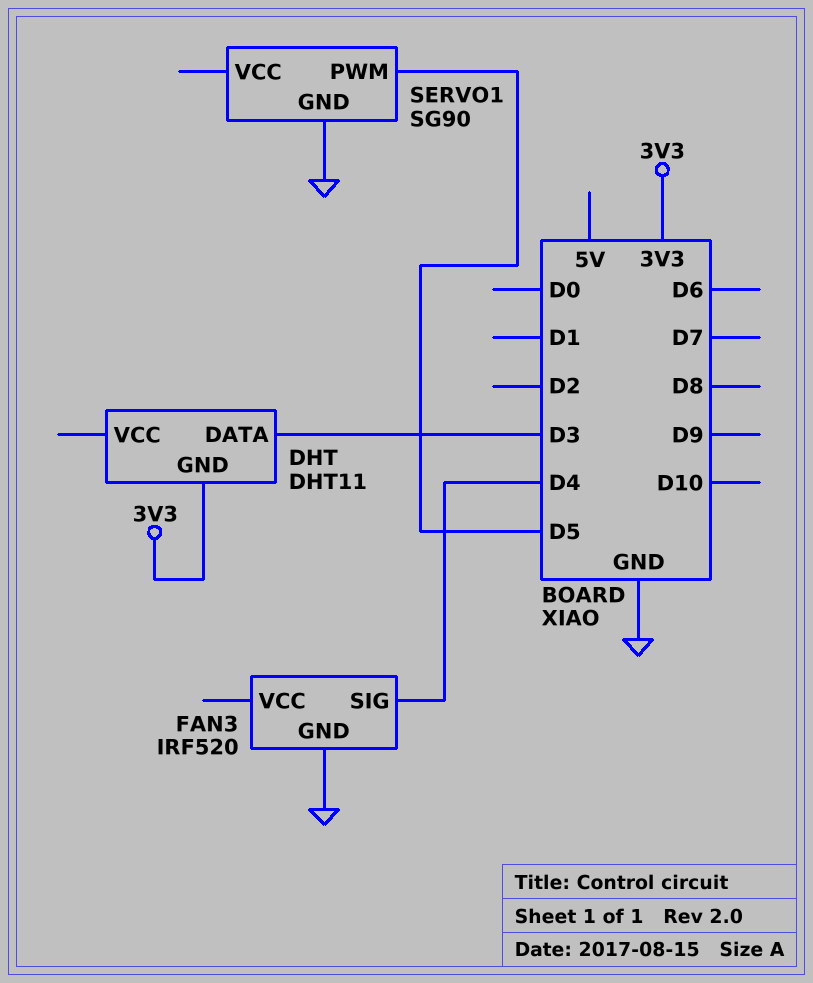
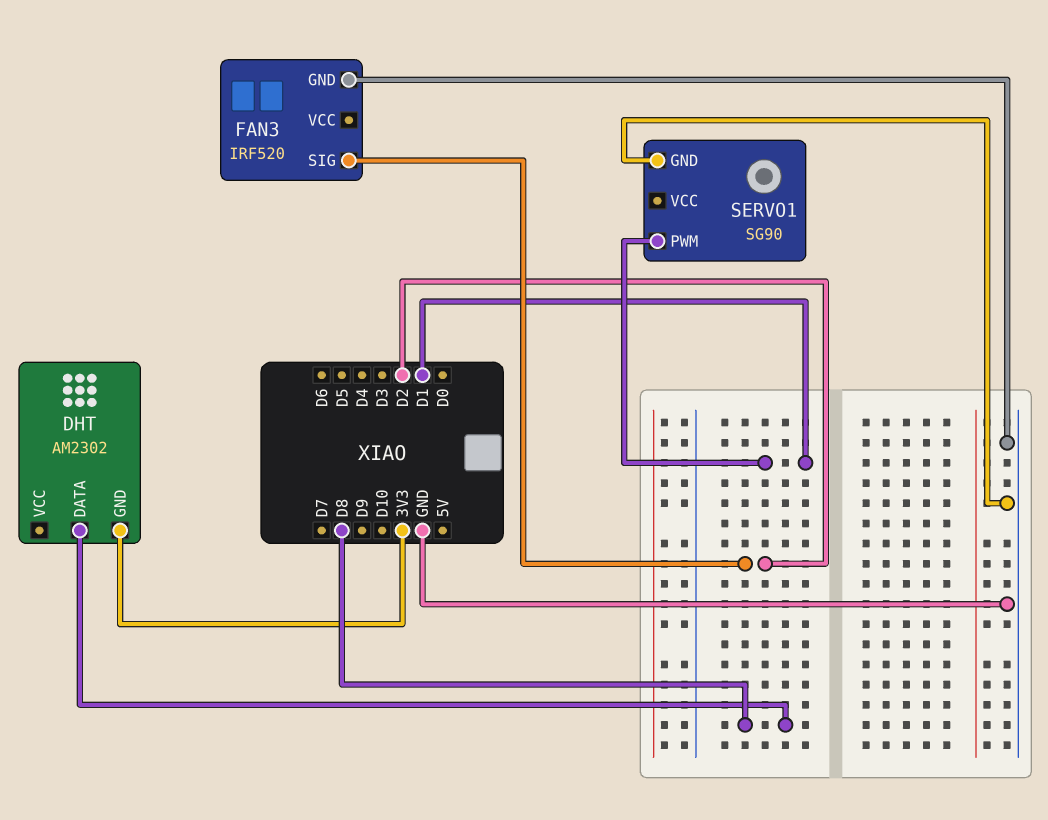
DHT: DHT11 -> AM2302
DHT pin DATA: D3 -> D8
FAN3 pin SIG: D4 -> D2
SERVO1 pin PWM: D5 -> D1

